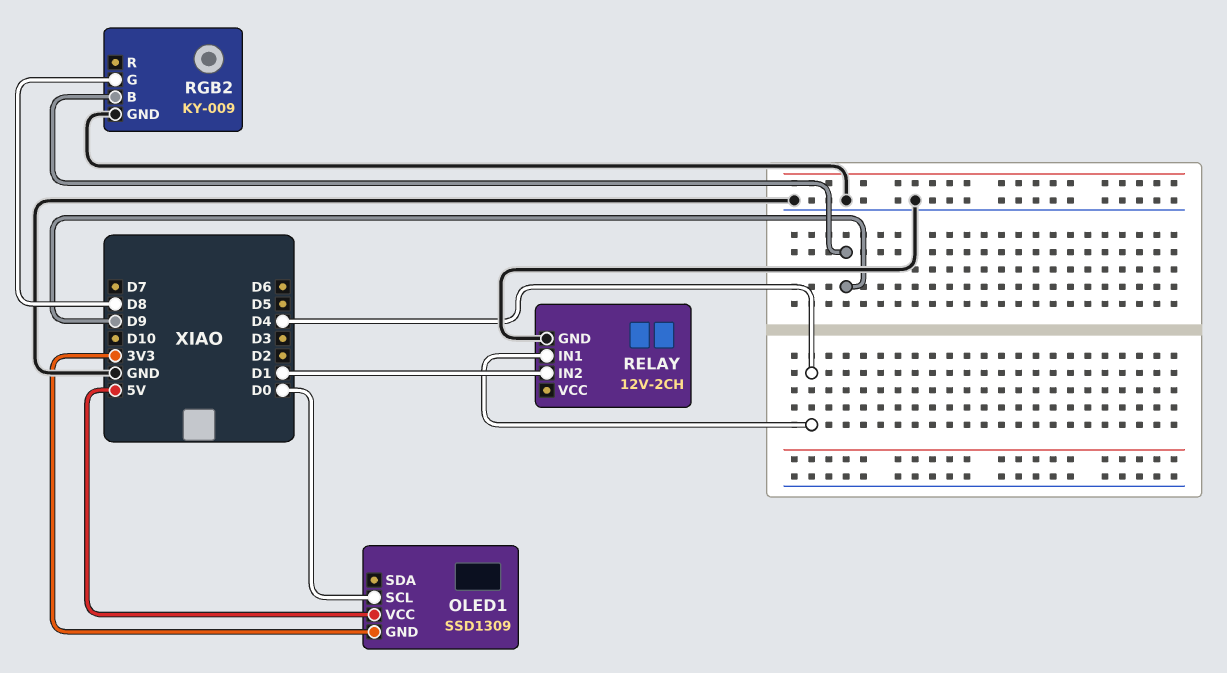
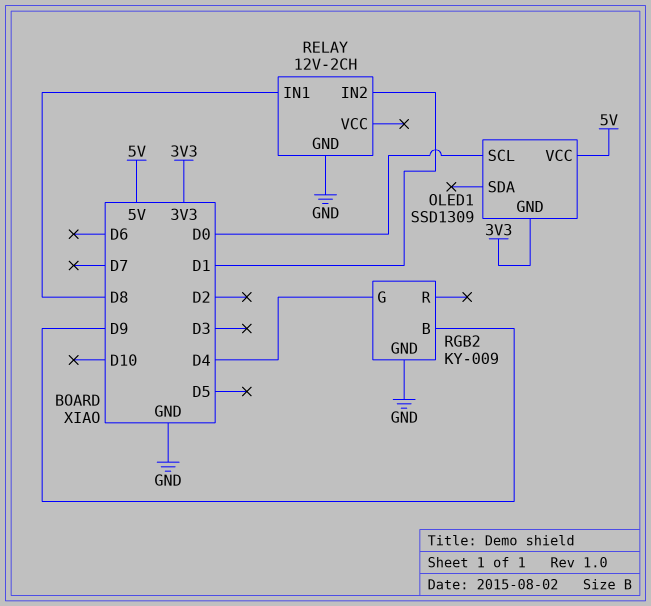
RELAY pin IN1: D4 -> D8
RGB2 pin G: D8 -> D4

